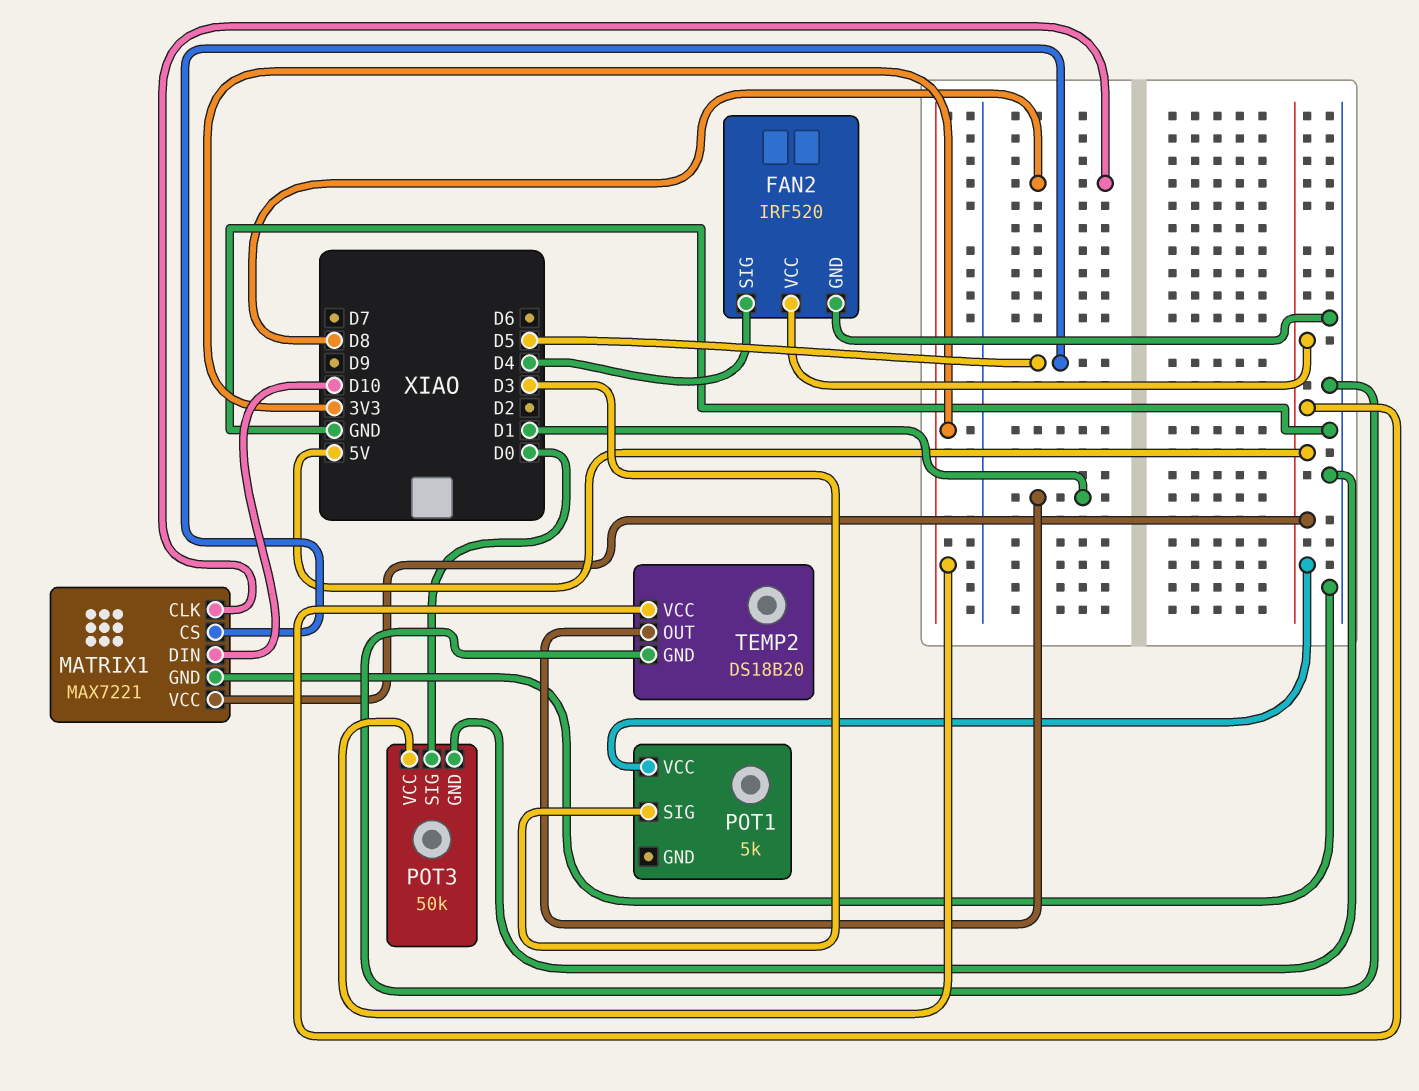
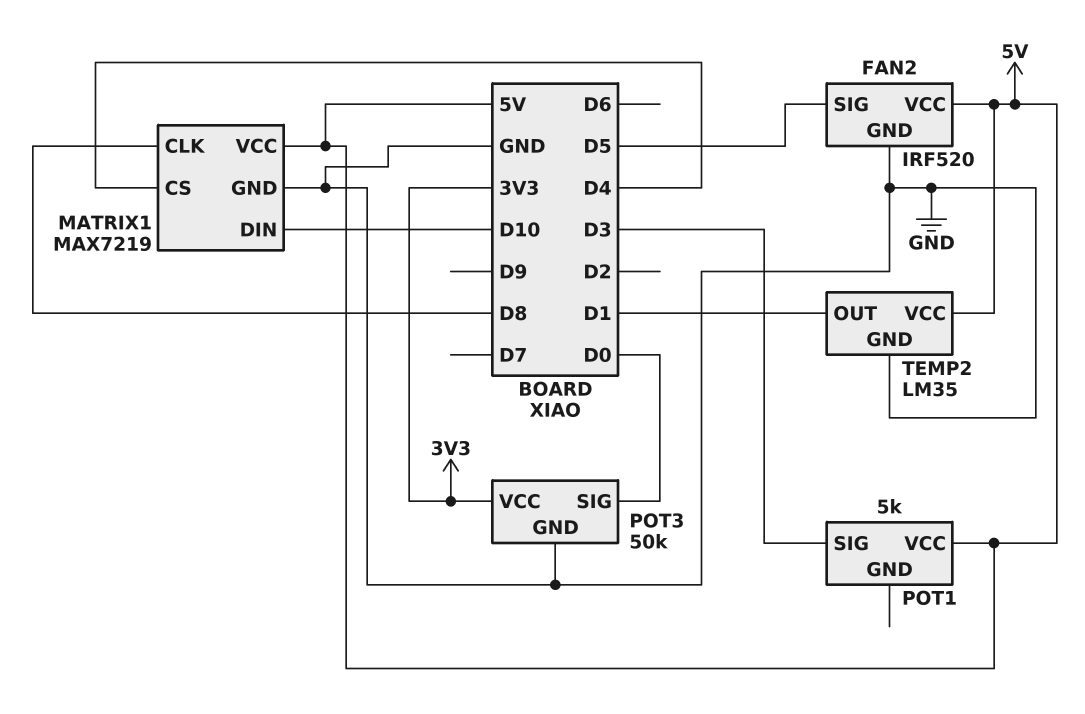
FAN2 pin SIG: D4 -> D5
MATRIX1: MAX7221 -> MAX7219
MATRIX1 pin CS: D5 -> D4
TEMP2: DS18B20 -> LM35

